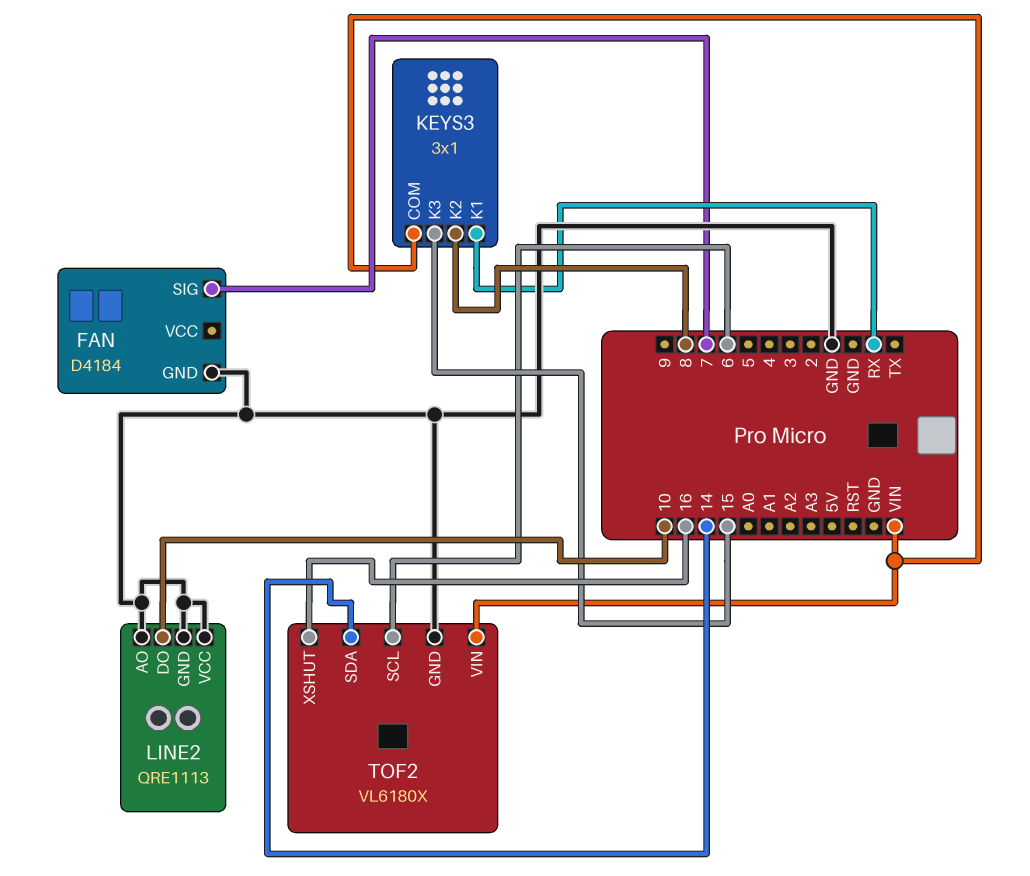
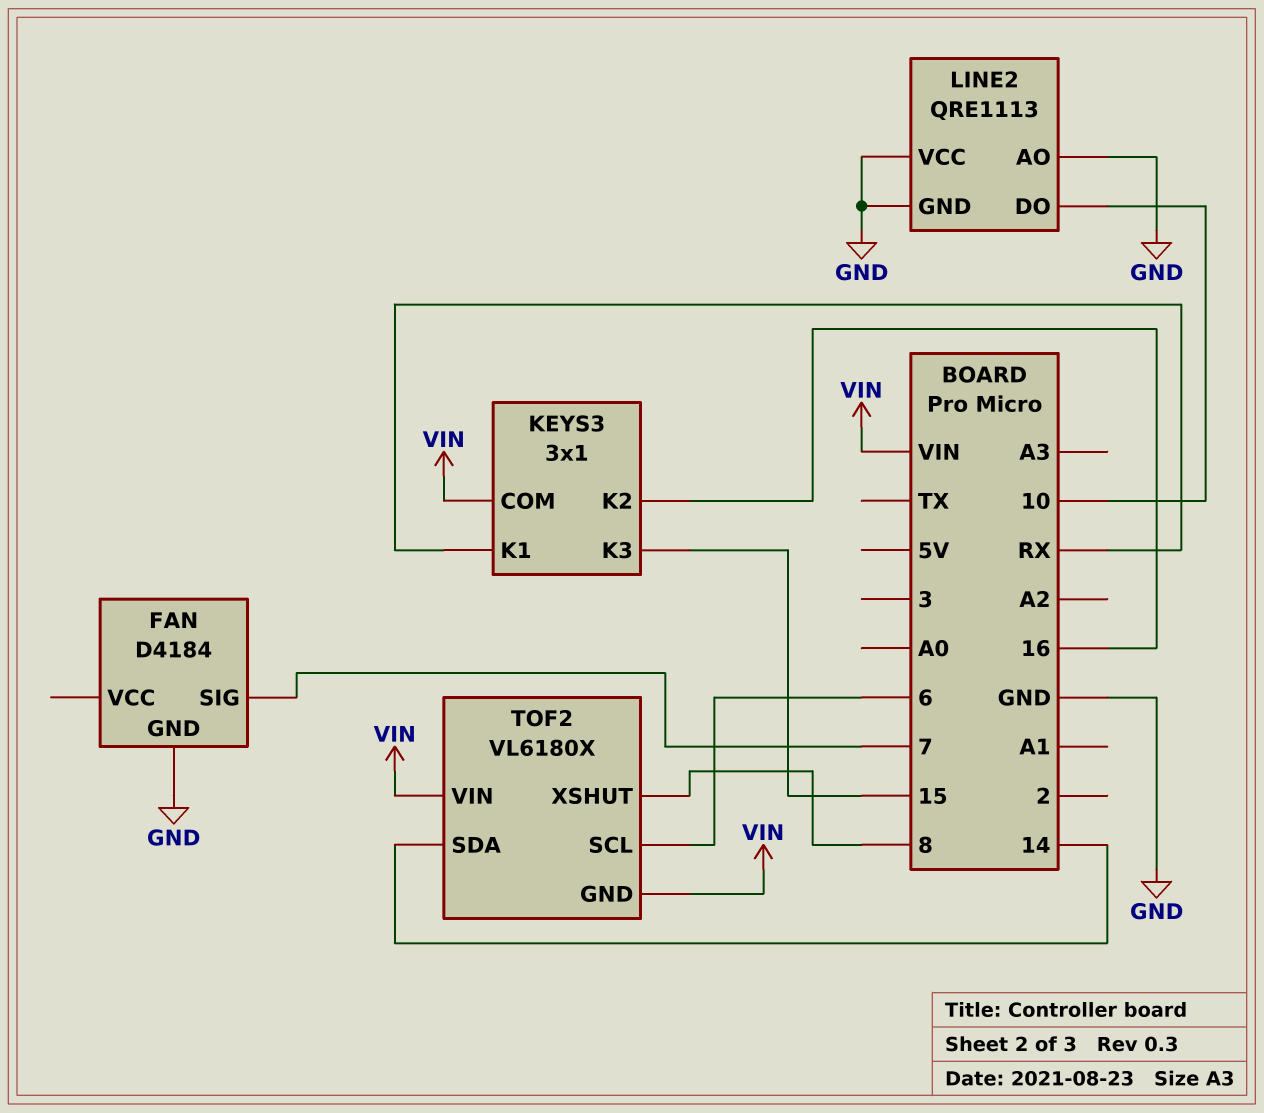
KEYS3 pin K2: 8 -> 16
TOF2 pin GND: GND -> VIN
TOF2 pin XSHUT: 16 -> 8

